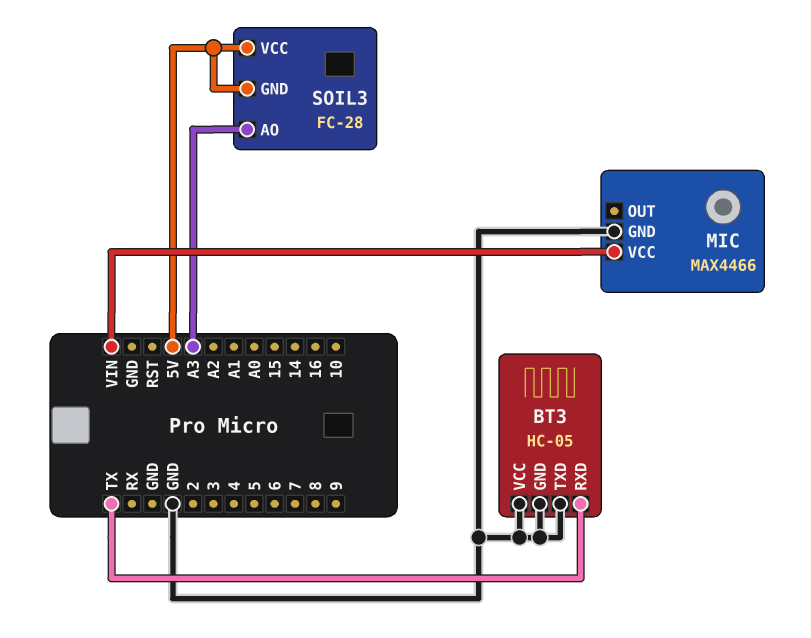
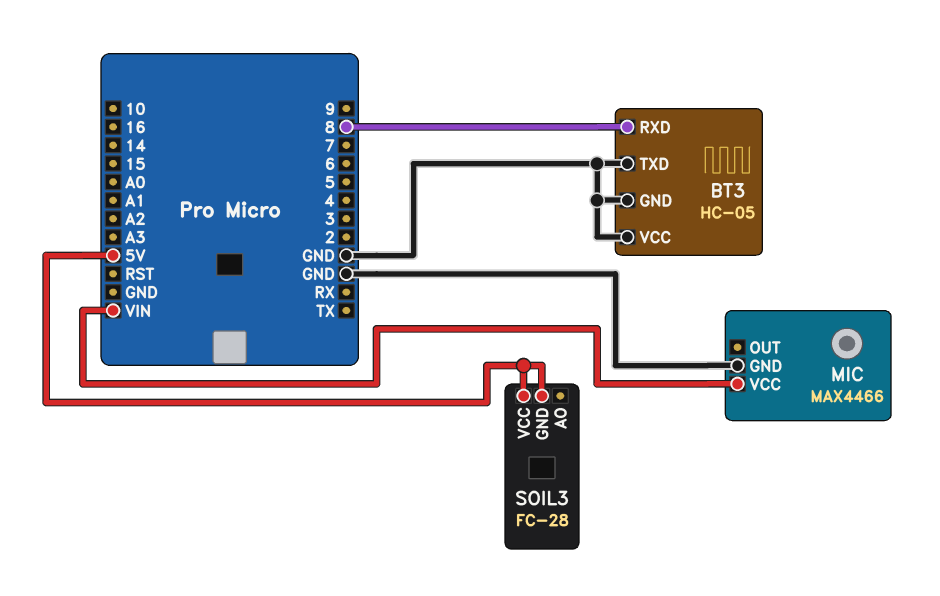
BT3 pin RXD: TX -> 8
SOIL3 pin AO: A3 -> none

